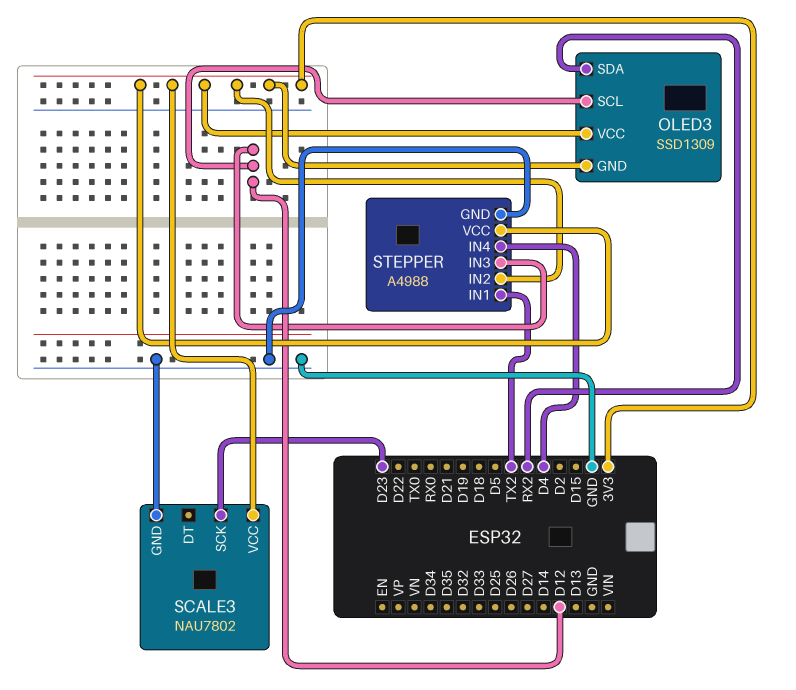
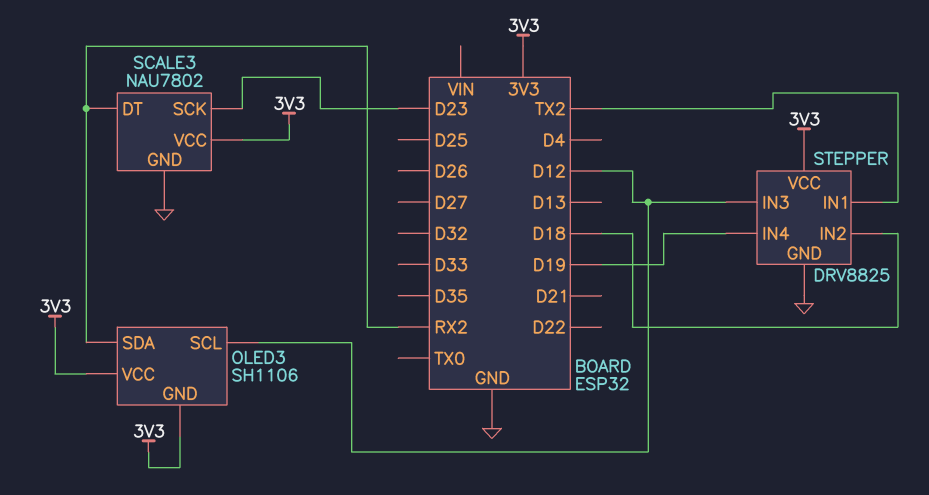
OLED3: SSD1309 -> SH1106
SCALE3 pin DT: none -> RX2
STEPPER: A4988 -> DRV8825
STEPPER pin IN2: 3V3 -> D18
STEPPER pin IN4: D4 -> D19

